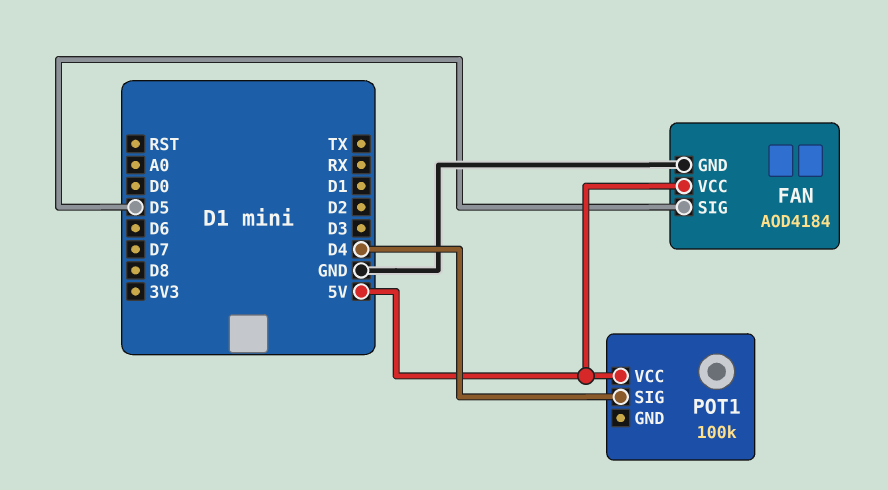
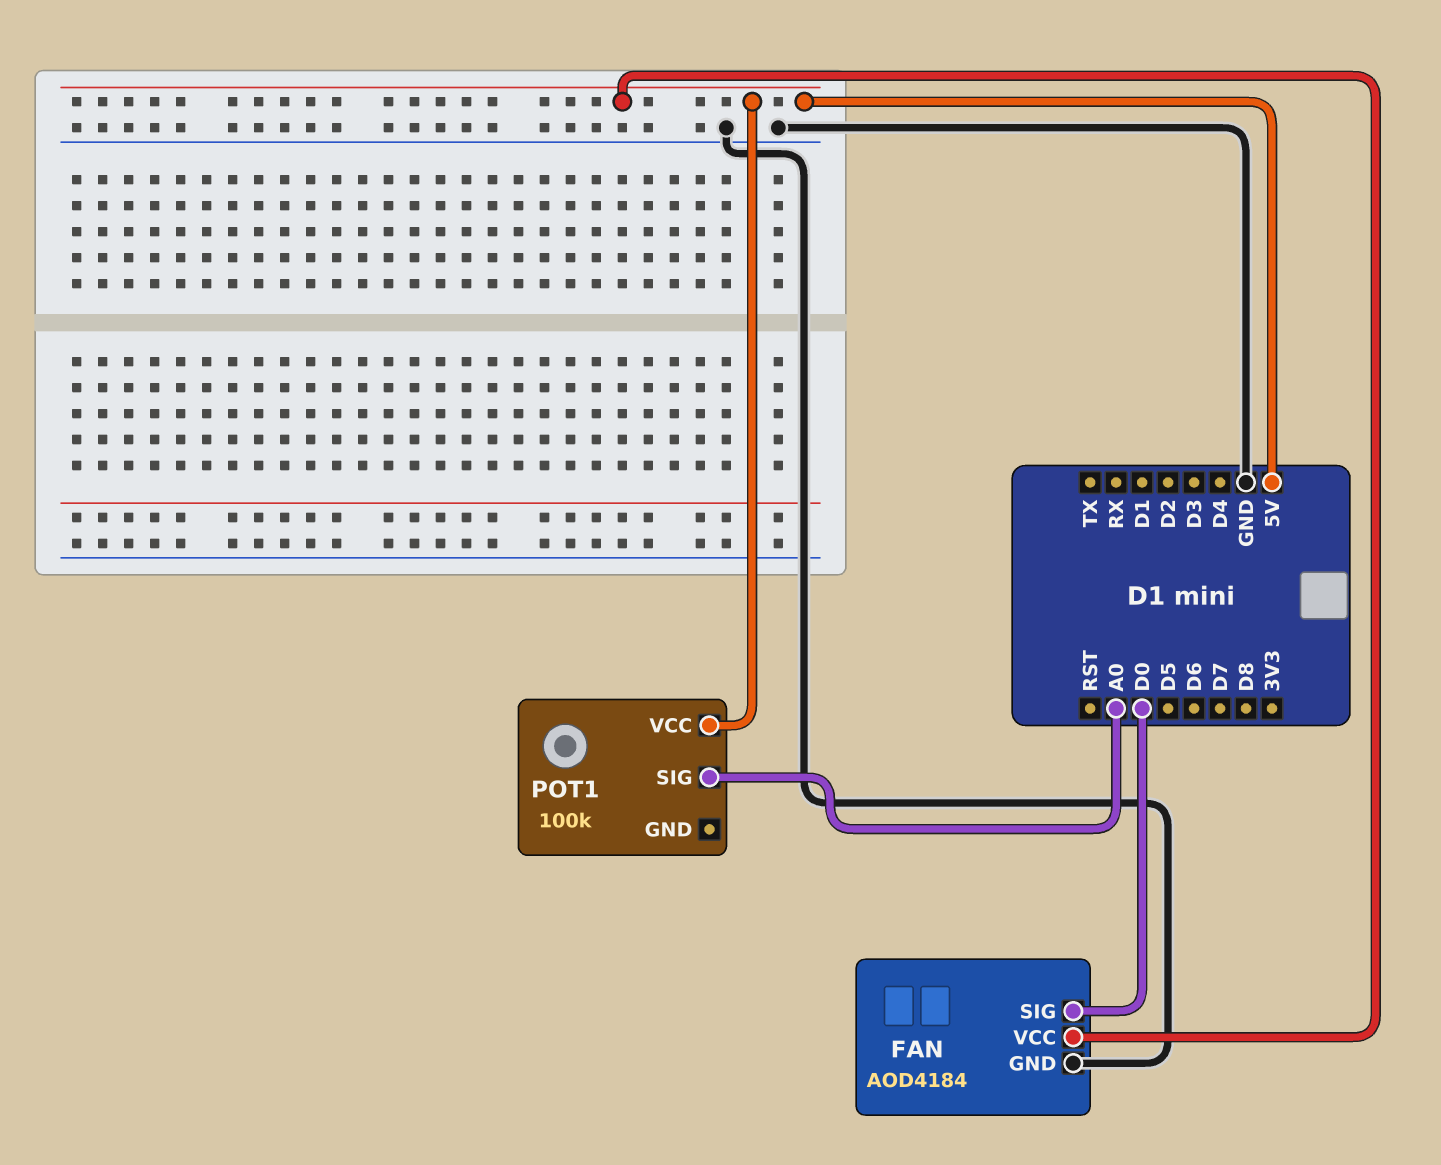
FAN pin SIG: D5 -> D0
POT1 pin SIG: D4 -> A0

